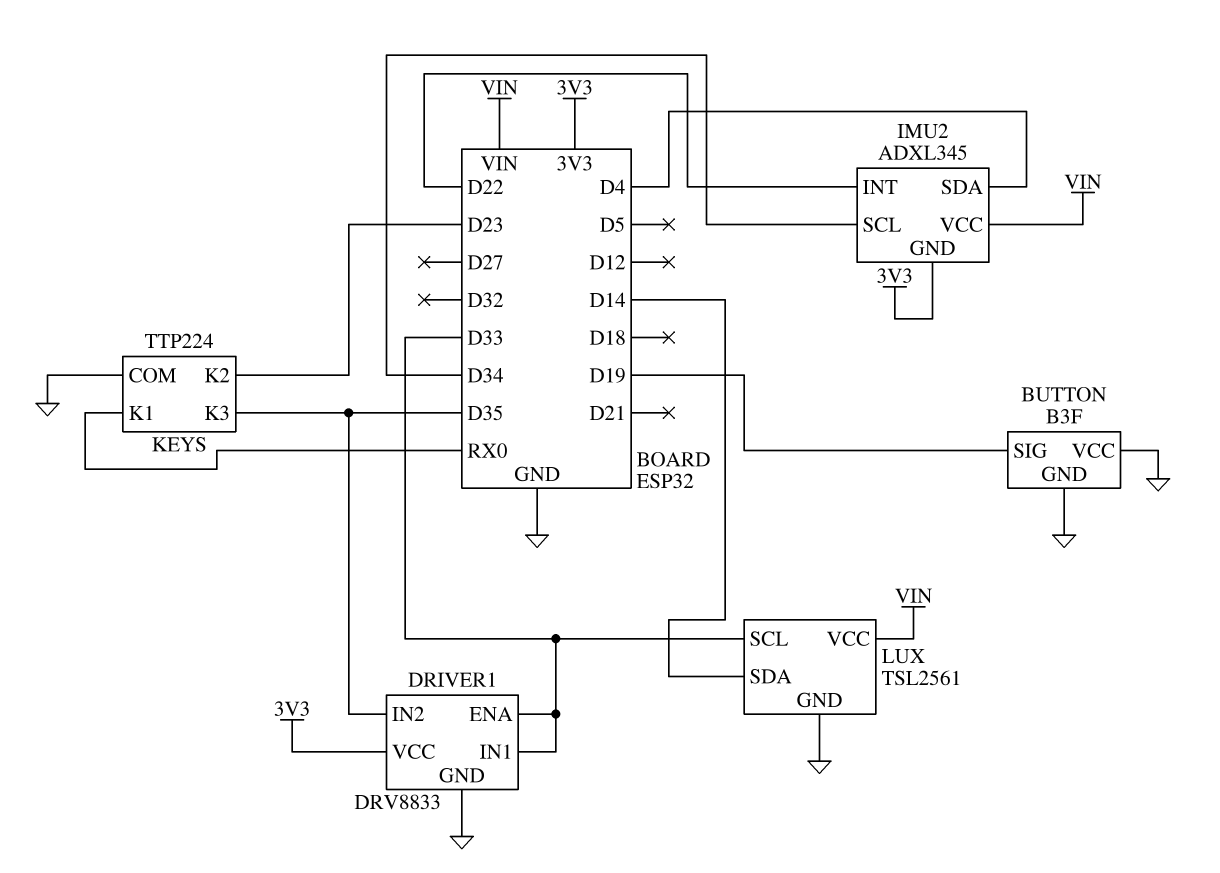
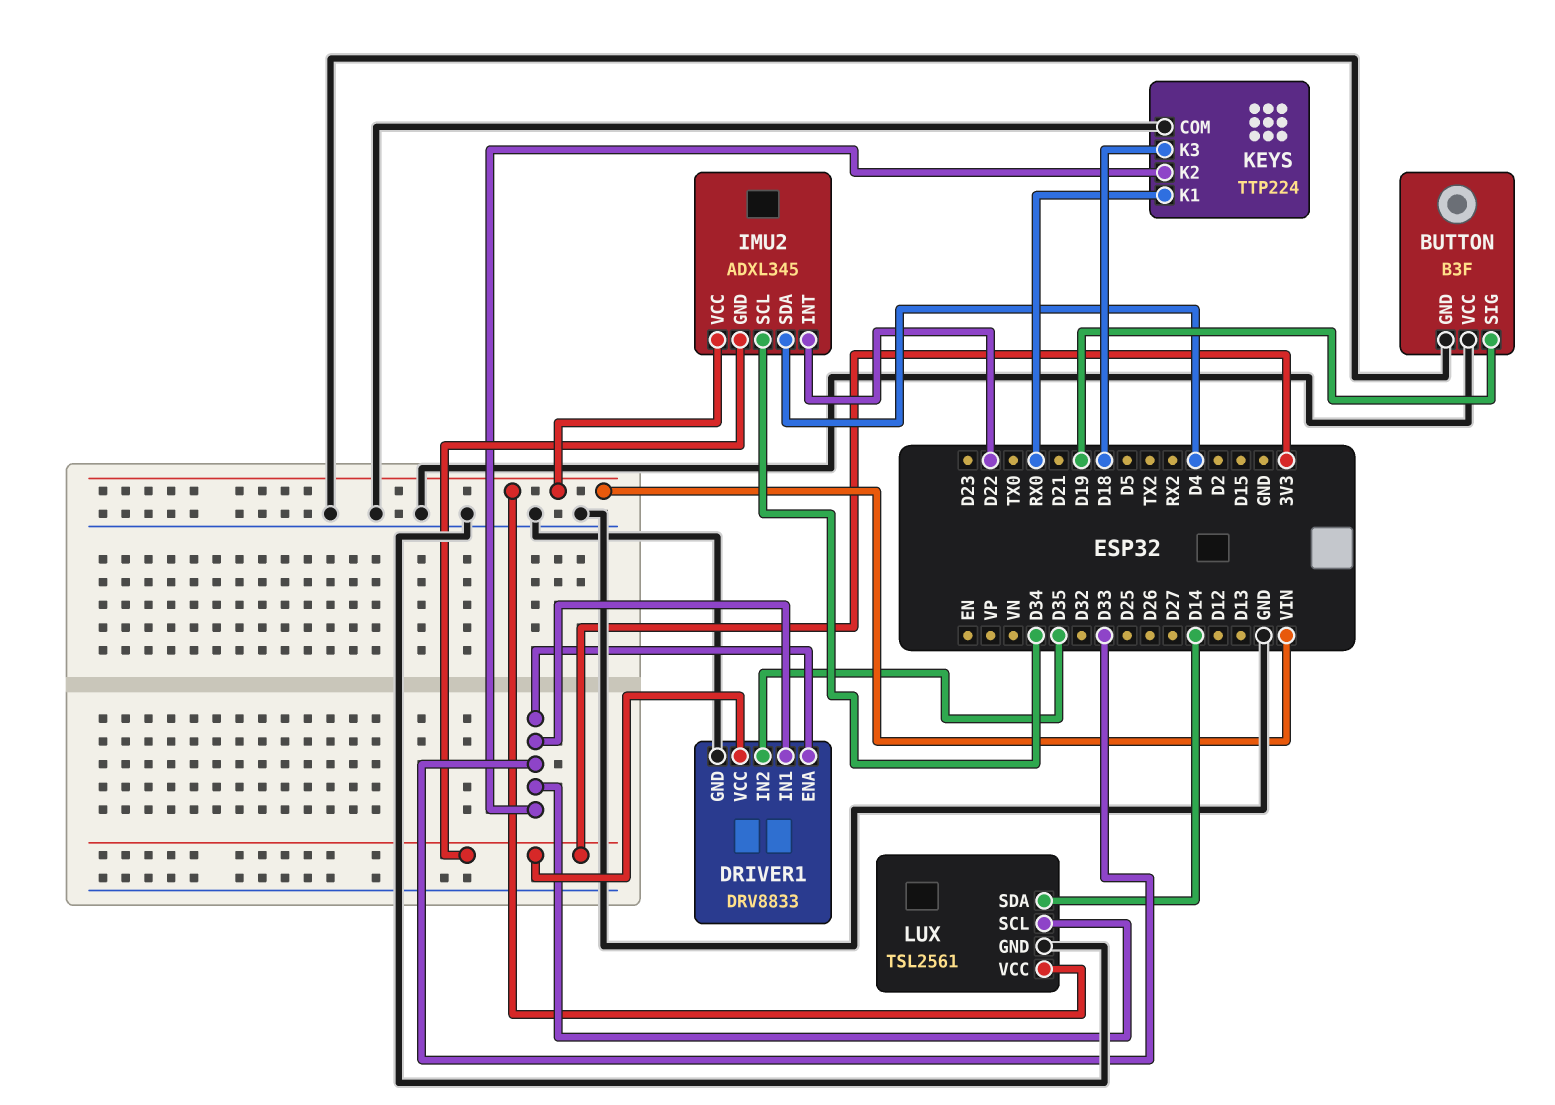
KEYS pin K2: D23 -> D33
KEYS pin K3: D35 -> D18

